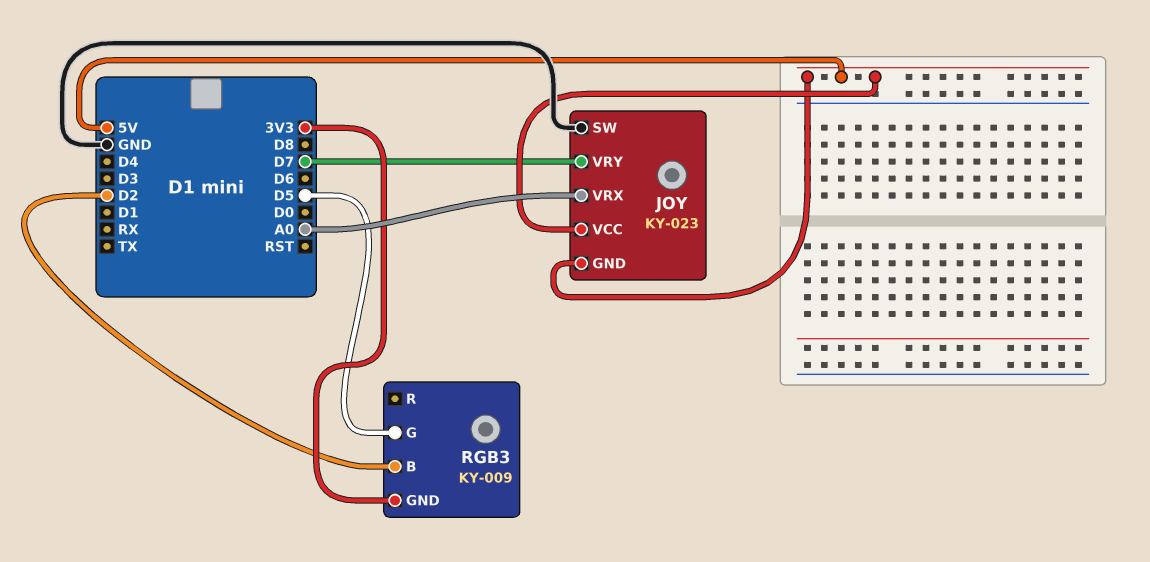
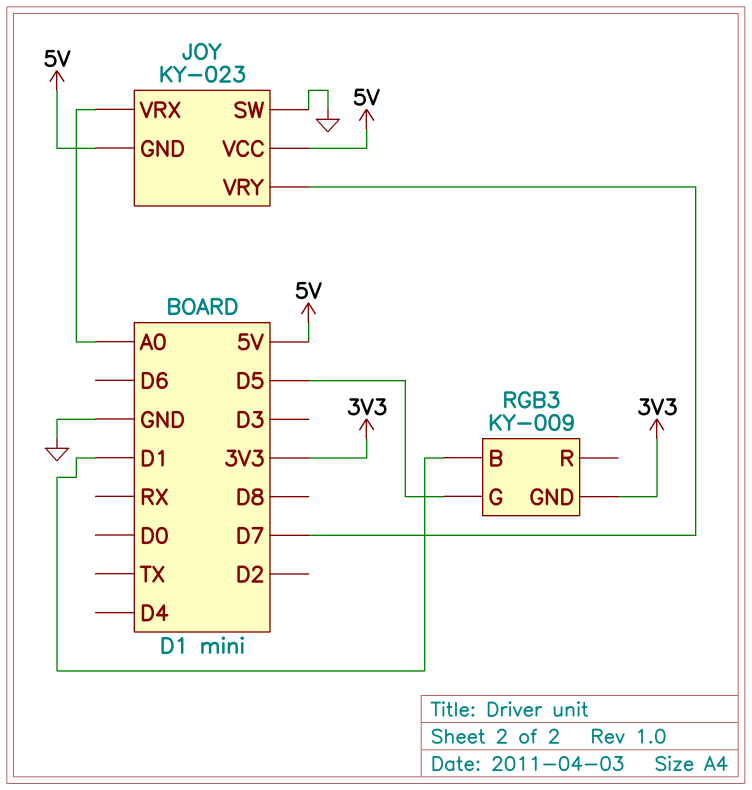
RGB3 pin B: D2 -> D1

